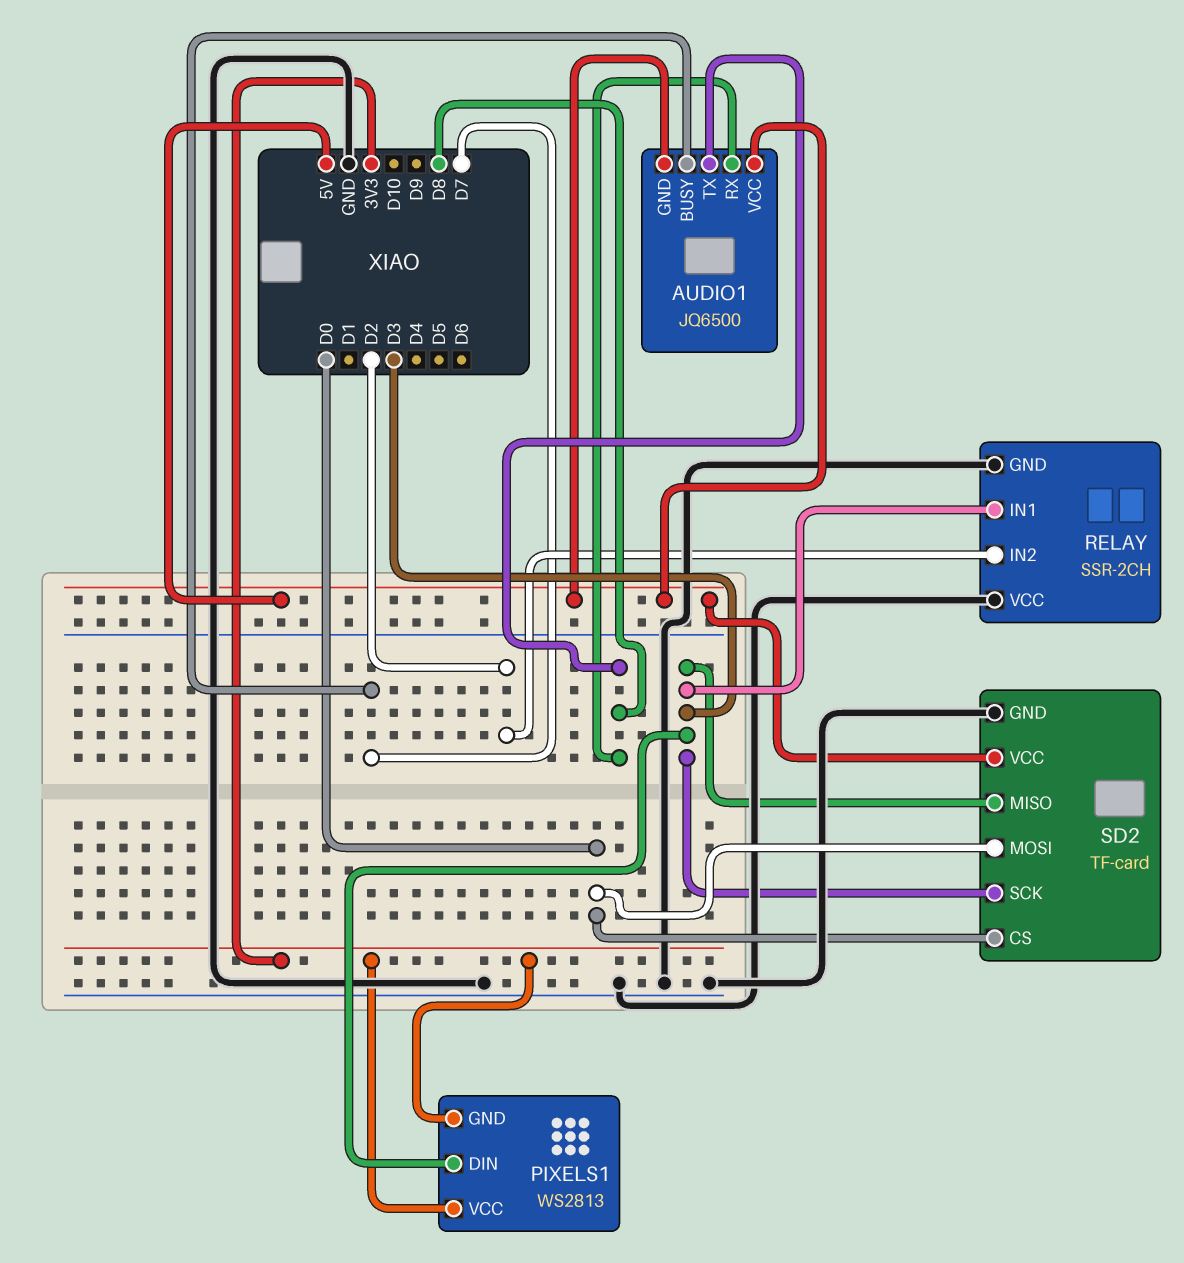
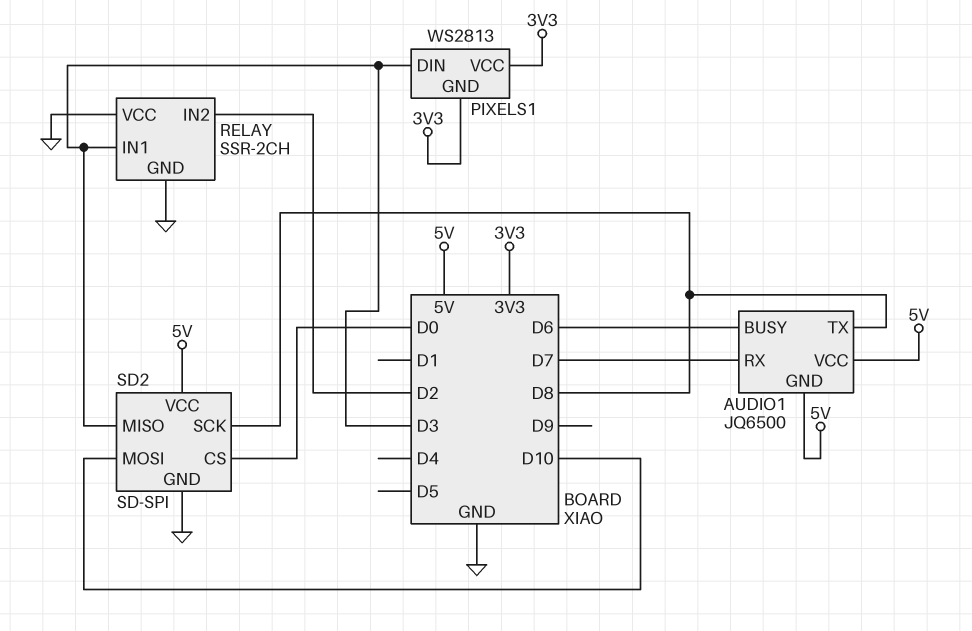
AUDIO1 pin BUSY: D7 -> D6
AUDIO1 pin RX: D8 -> D7
SD2: TF-card -> SD-SPI
SD2 pin MOSI: D0 -> D10
SD2 pin SCK: D3 -> D8

